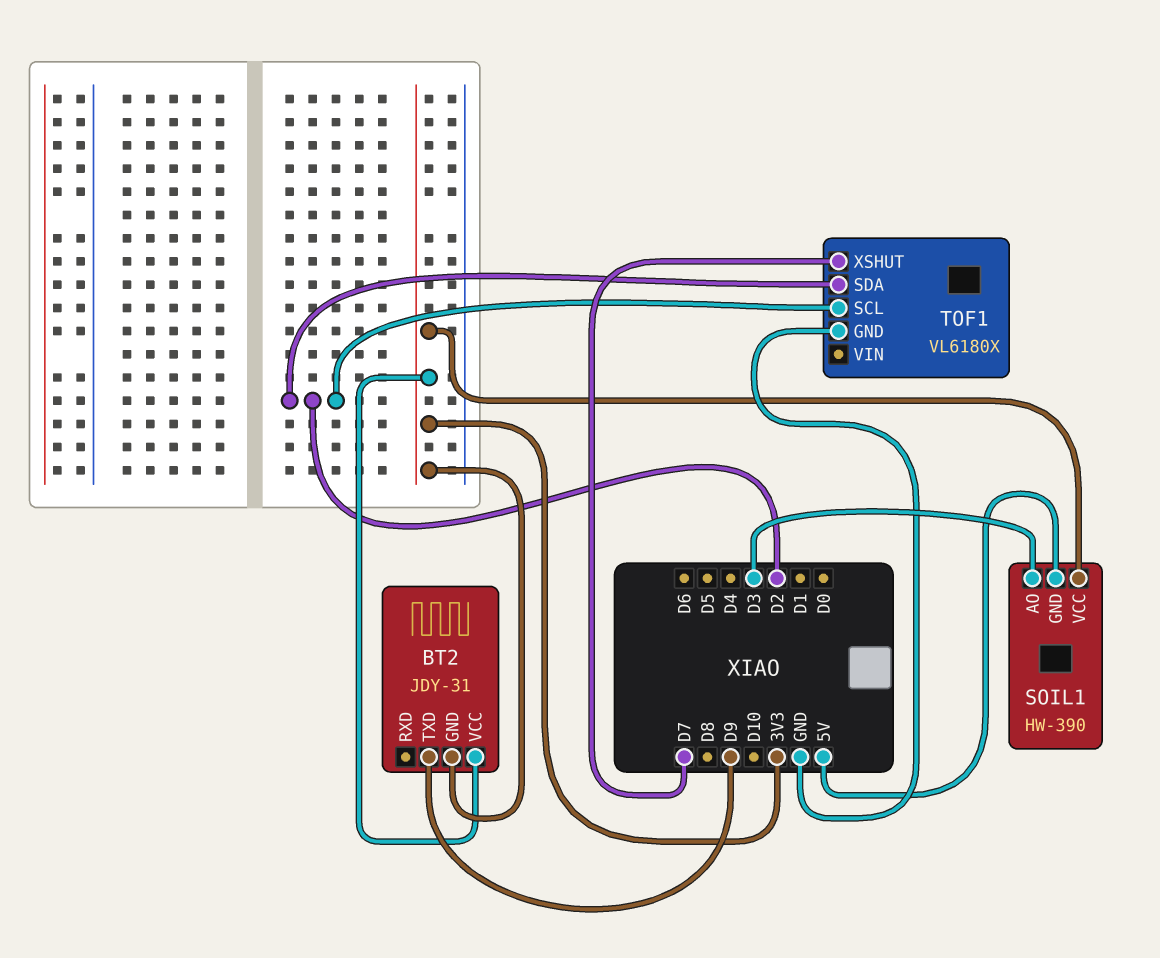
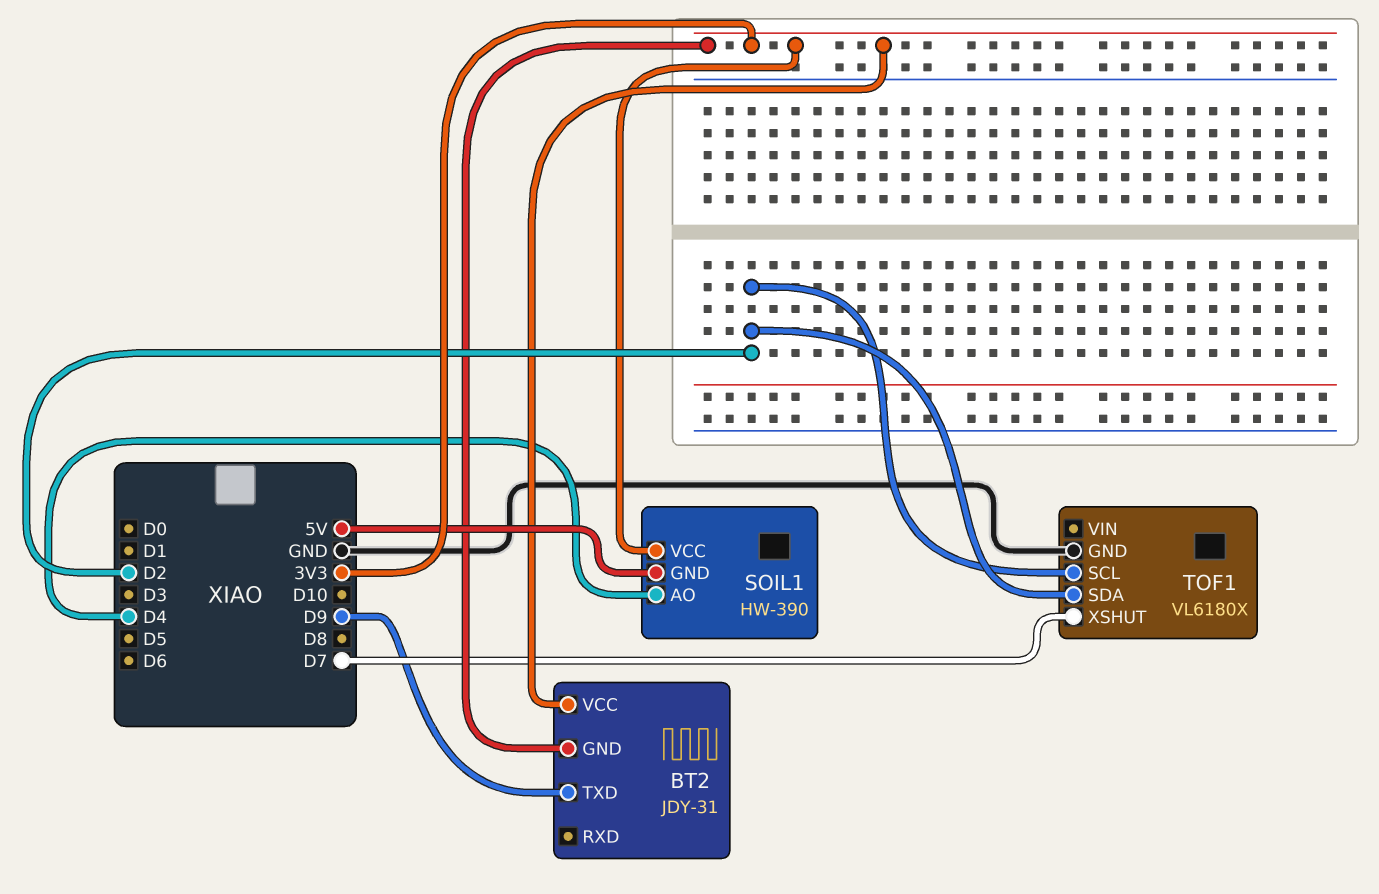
SOIL1 pin AO: D3 -> D4

